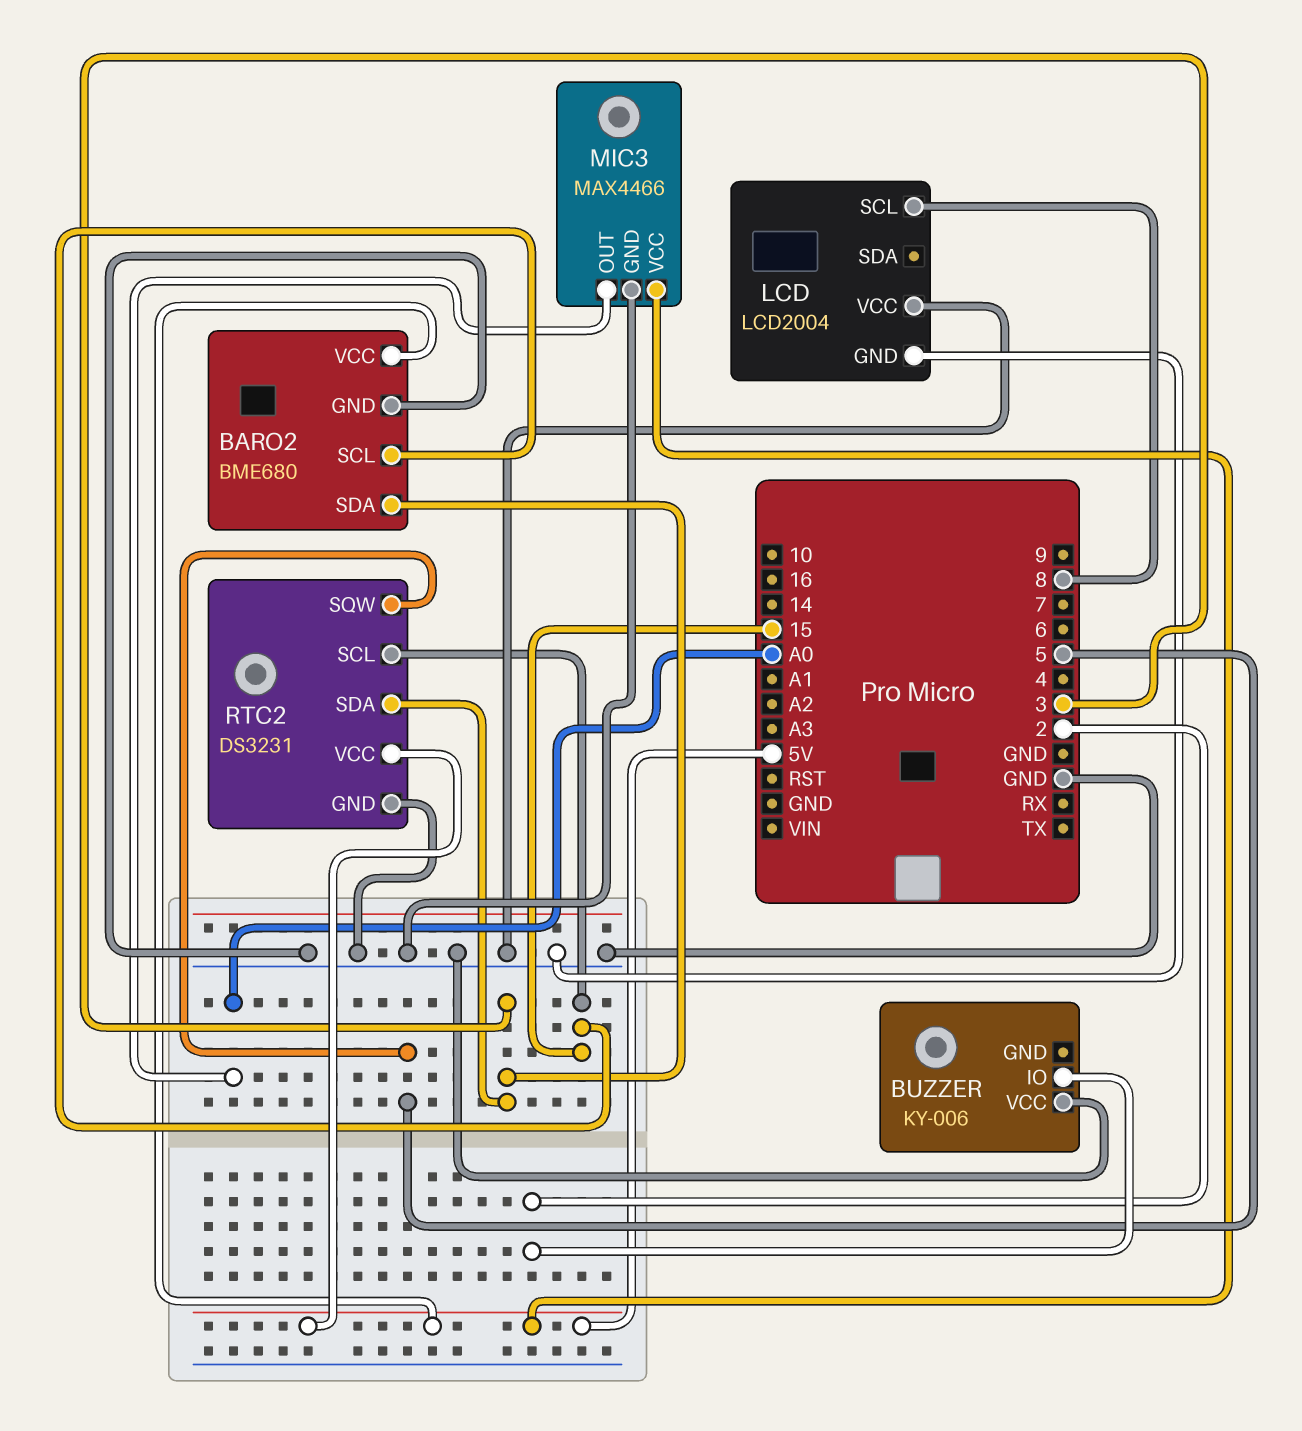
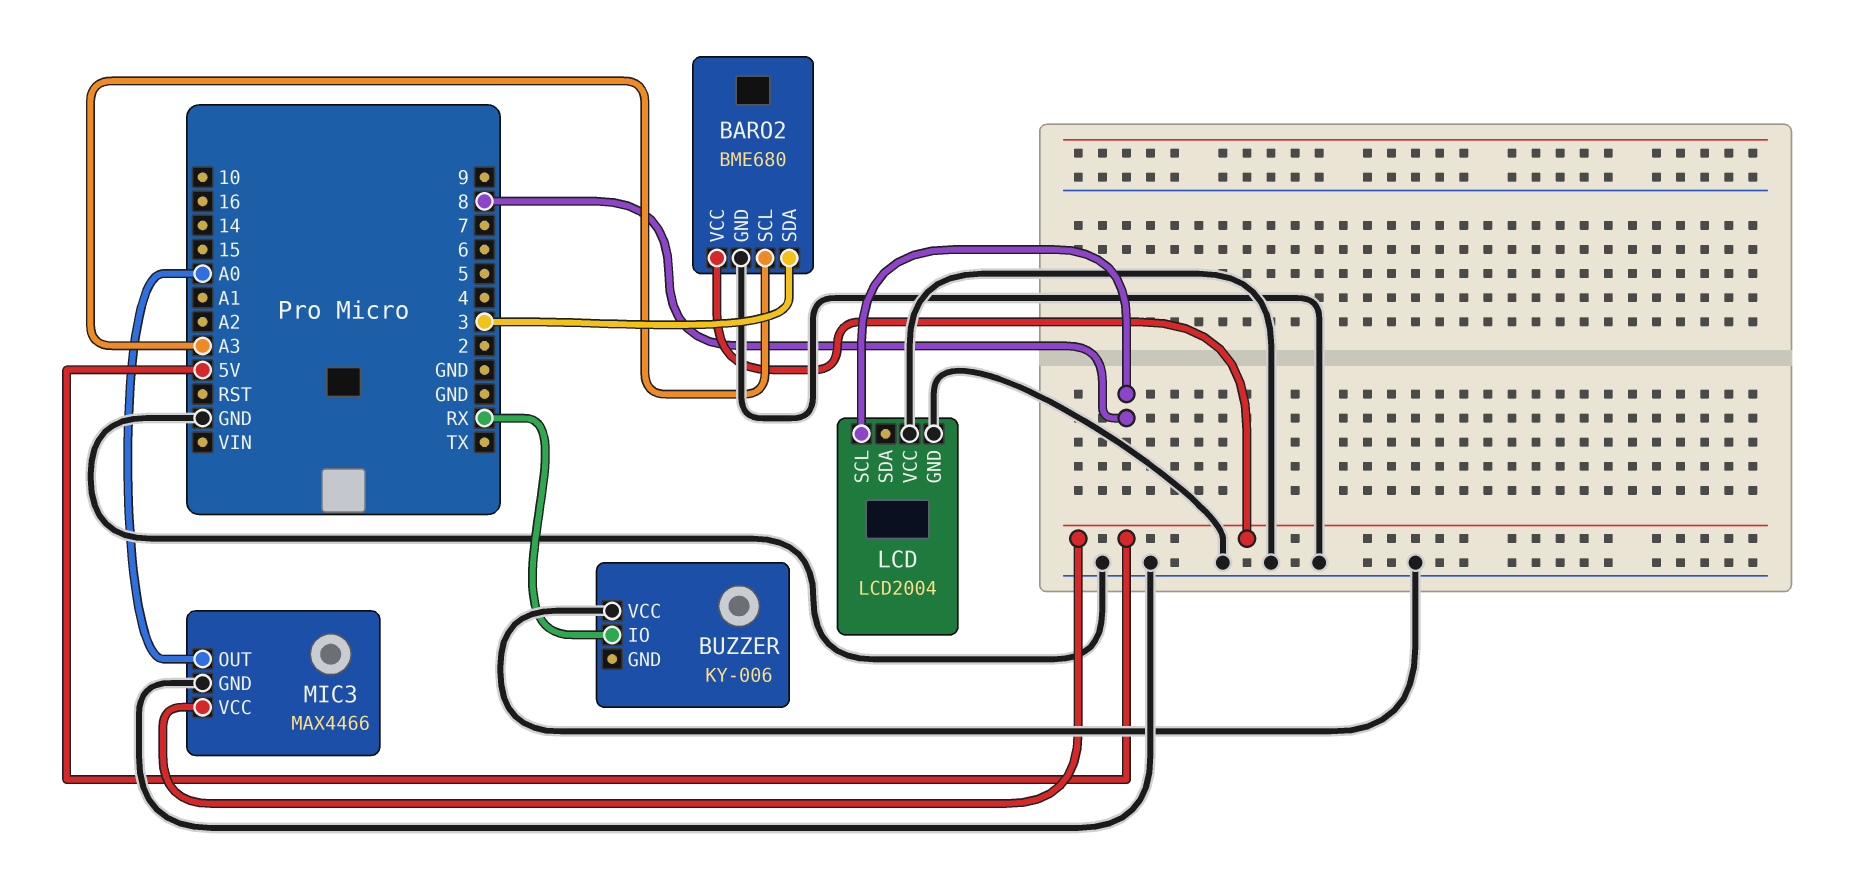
BARO2 pin SCL: 15 -> A3
BUZZER pin IO: 2 -> RX
RTC2: DS3231 -> none
RTC2 pin GND: GND -> none
RTC2 pin SCL: 15 -> none
RTC2 pin SDA: 3 -> none
RTC2 pin SQW: 5 -> none
RTC2 pin VCC: 5V -> none

